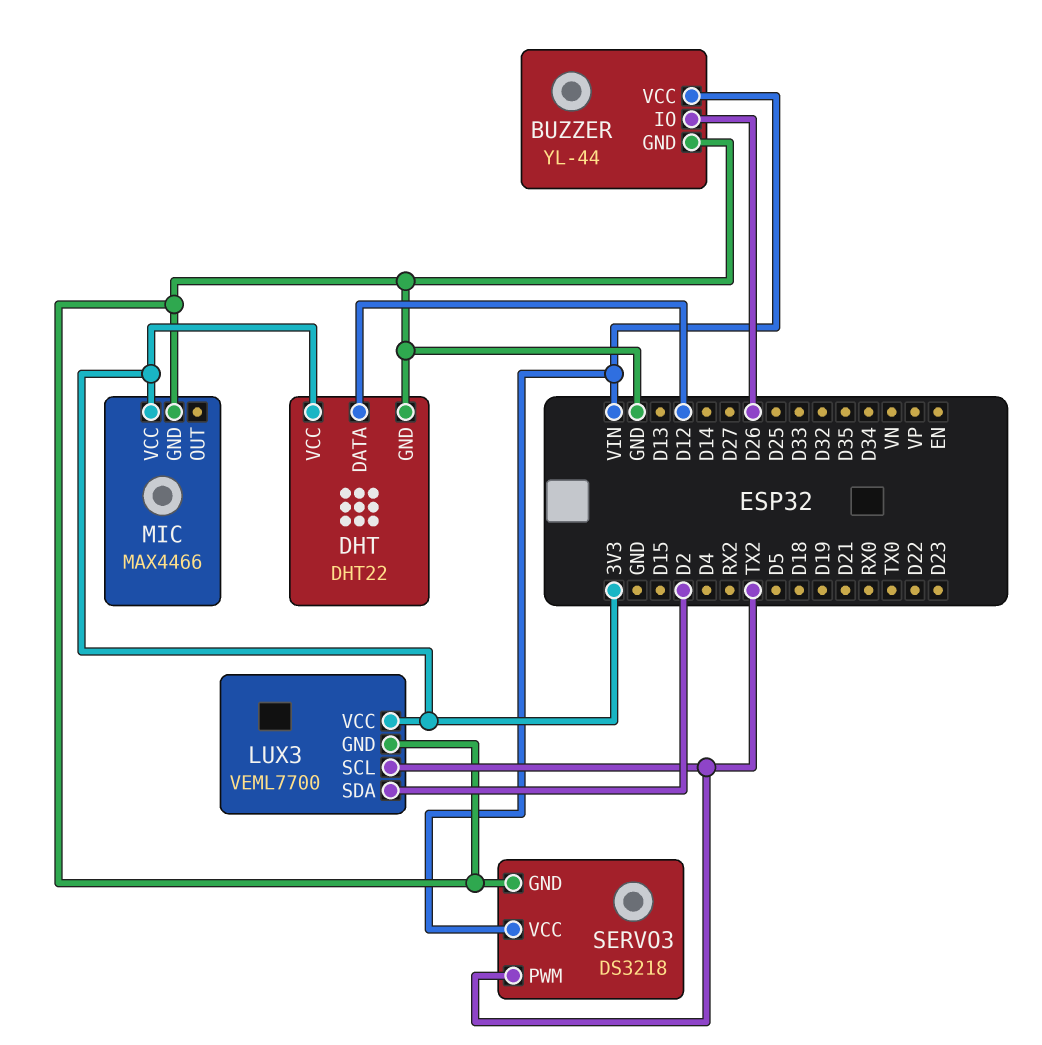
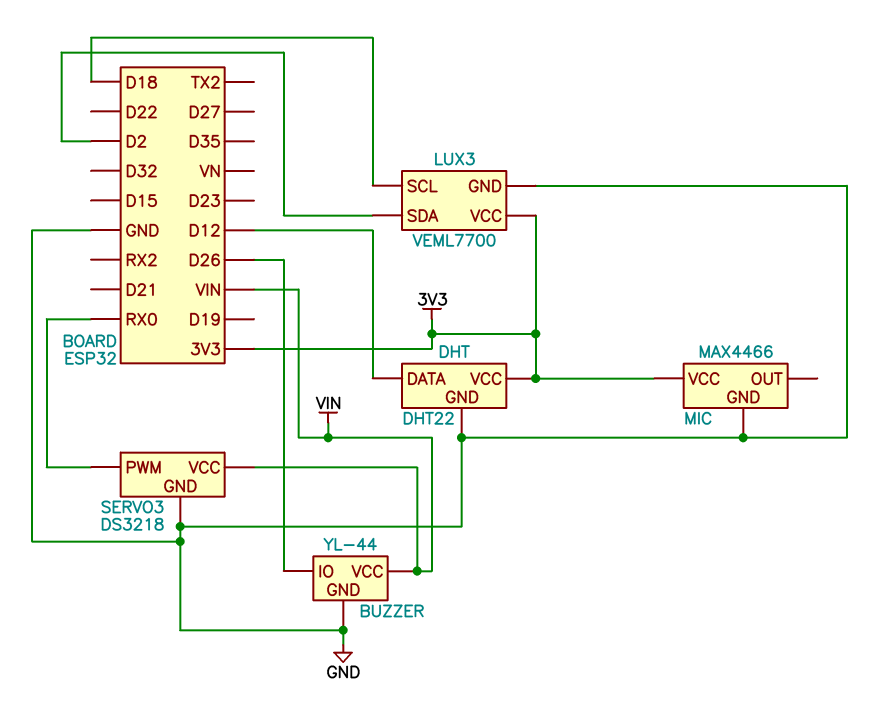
LUX3 pin SCL: TX2 -> D18
SERVO3 pin PWM: TX2 -> RX0

